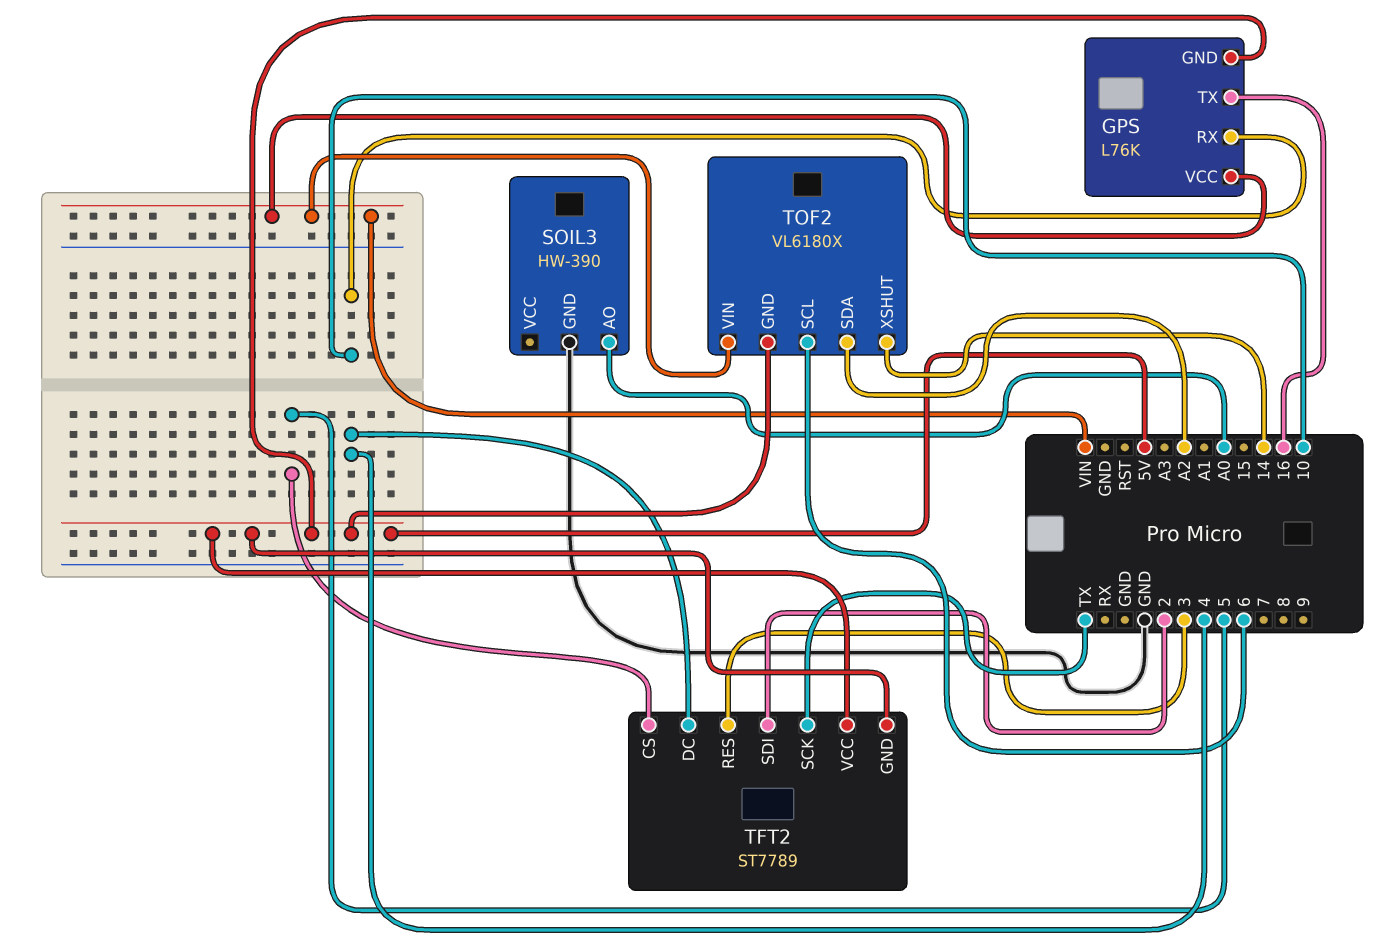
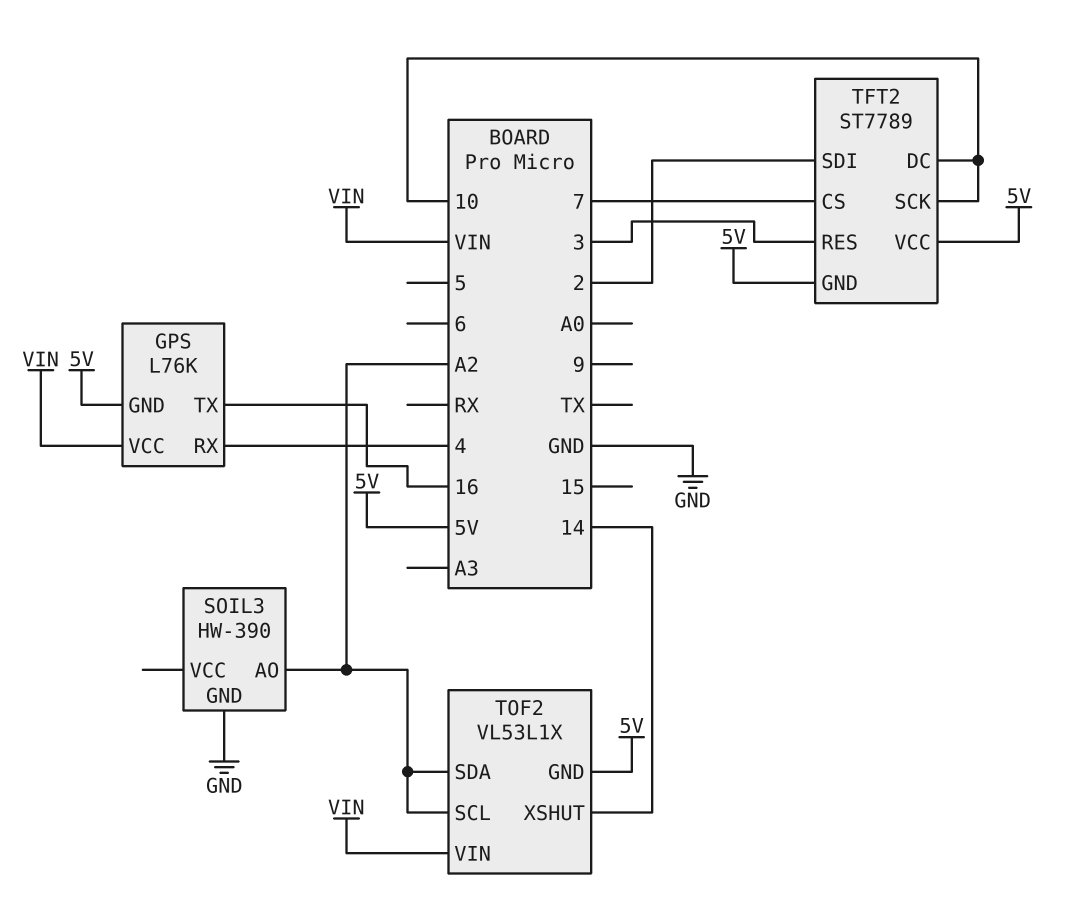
GPS pin RX: 10 -> 4
SOIL3 pin AO: A0 -> A2
TFT2 pin CS: 5 -> 7
TFT2 pin DC: 4 -> 10
TFT2 pin SCK: TX -> 10
TOF2: VL6180X -> VL53L1X
TOF2 pin SCL: 6 -> A2

